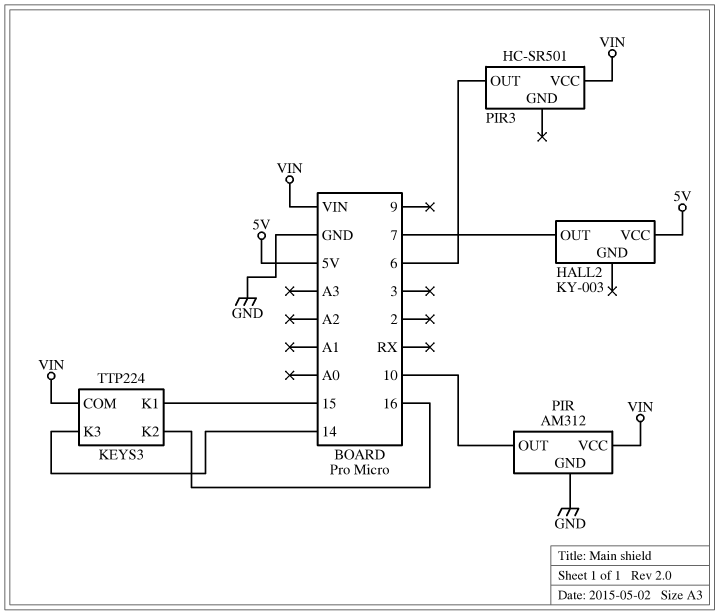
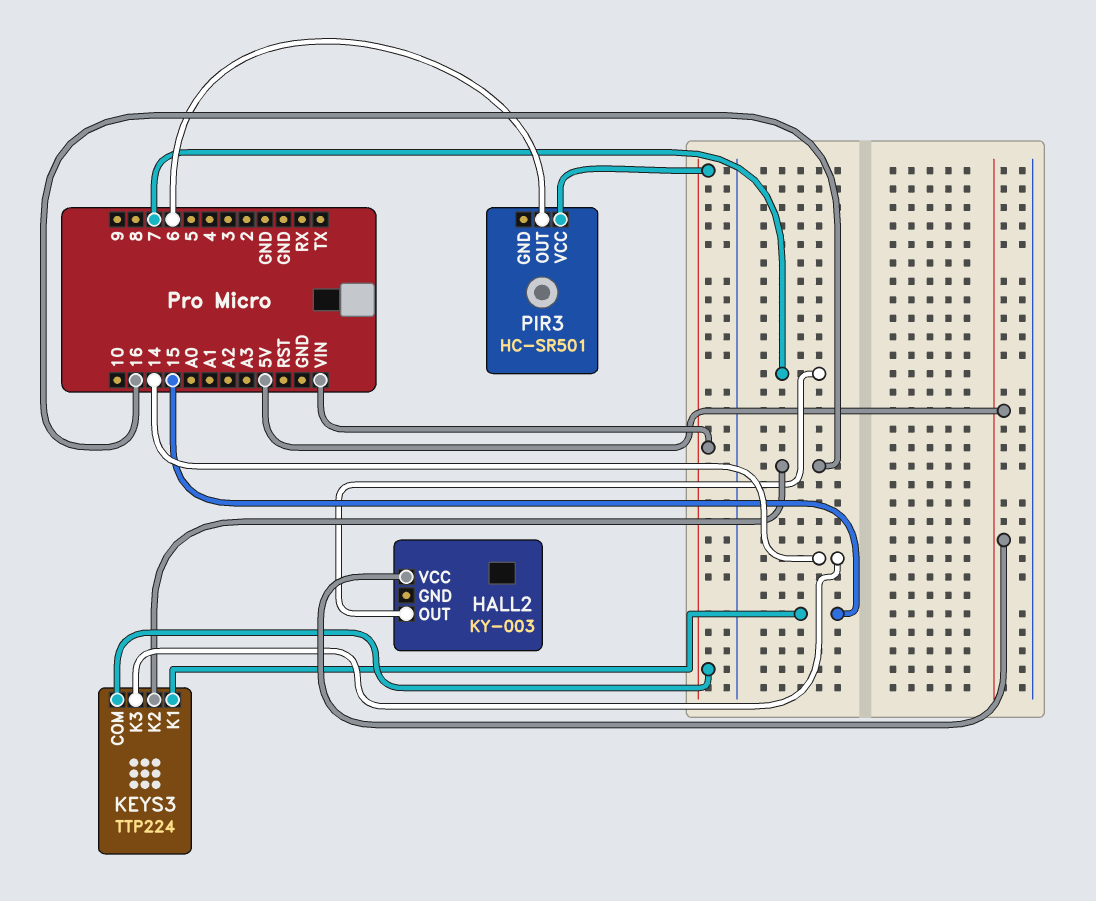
PIR: AM312 -> none
PIR pin GND: GND -> none
PIR pin OUT: 10 -> none
PIR pin VCC: VIN -> none

